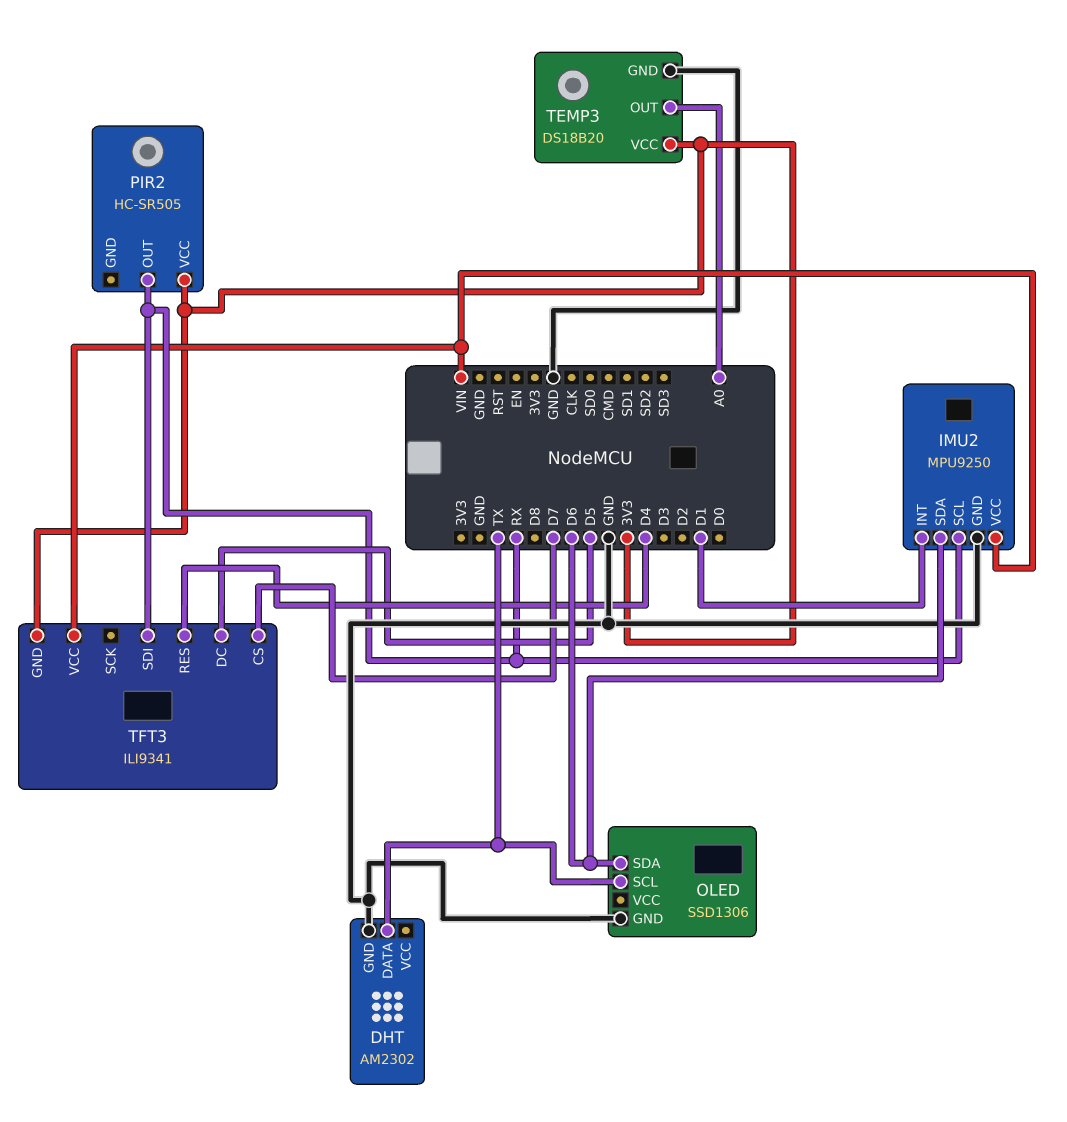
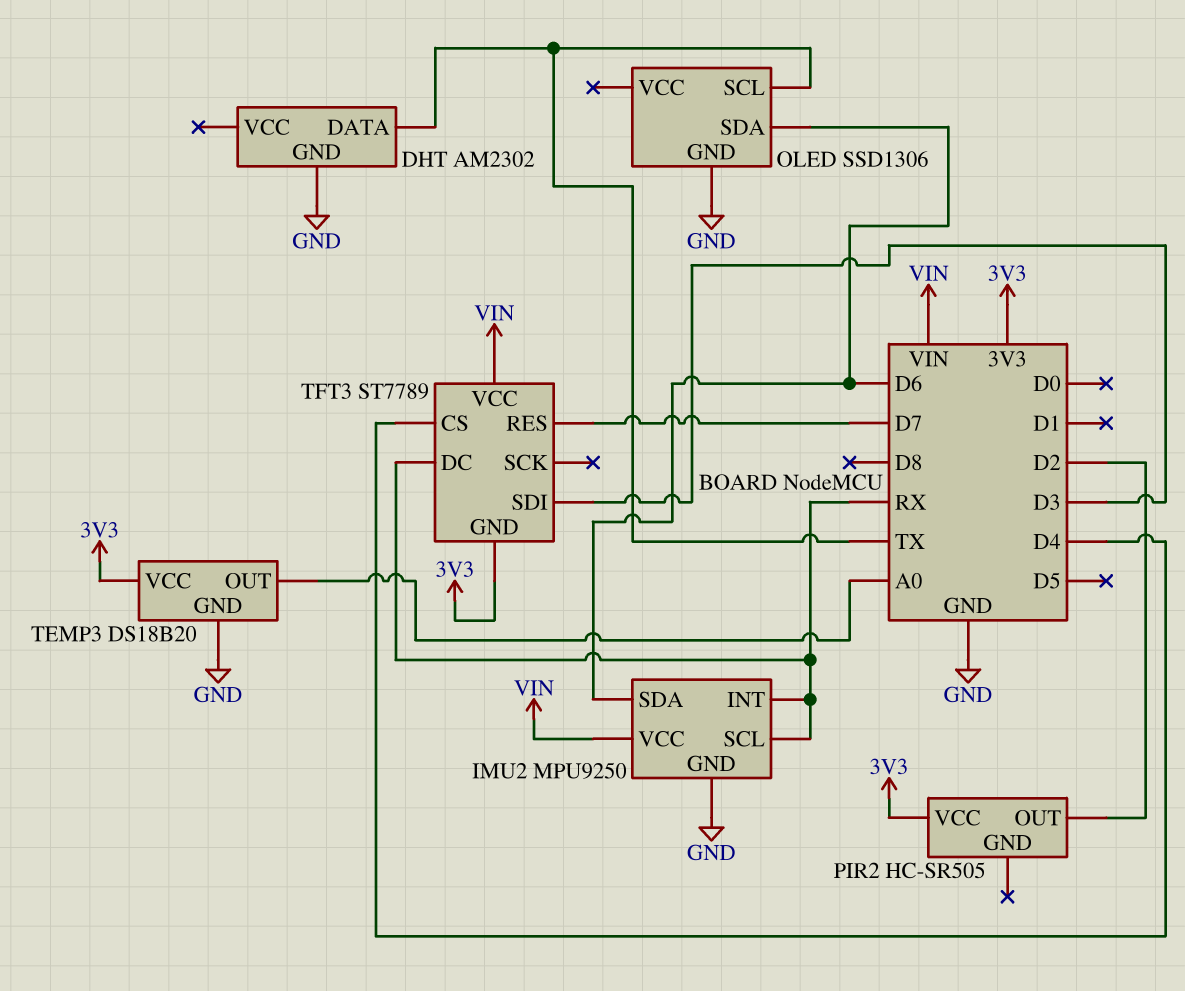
IMU2 pin INT: D1 -> RX
PIR2 pin OUT: RX -> D2
TFT3: ILI9341 -> ST7789
TFT3 pin CS: D7 -> D4
TFT3 pin DC: D5 -> RX
TFT3 pin RES: D4 -> D7
TFT3 pin SDI: RX -> D3

